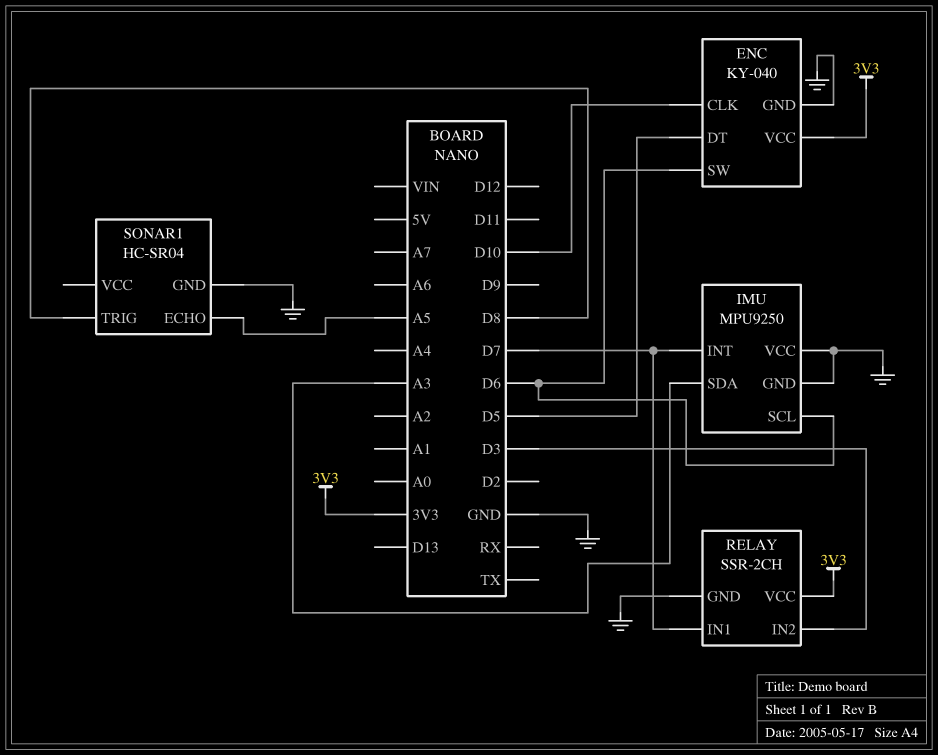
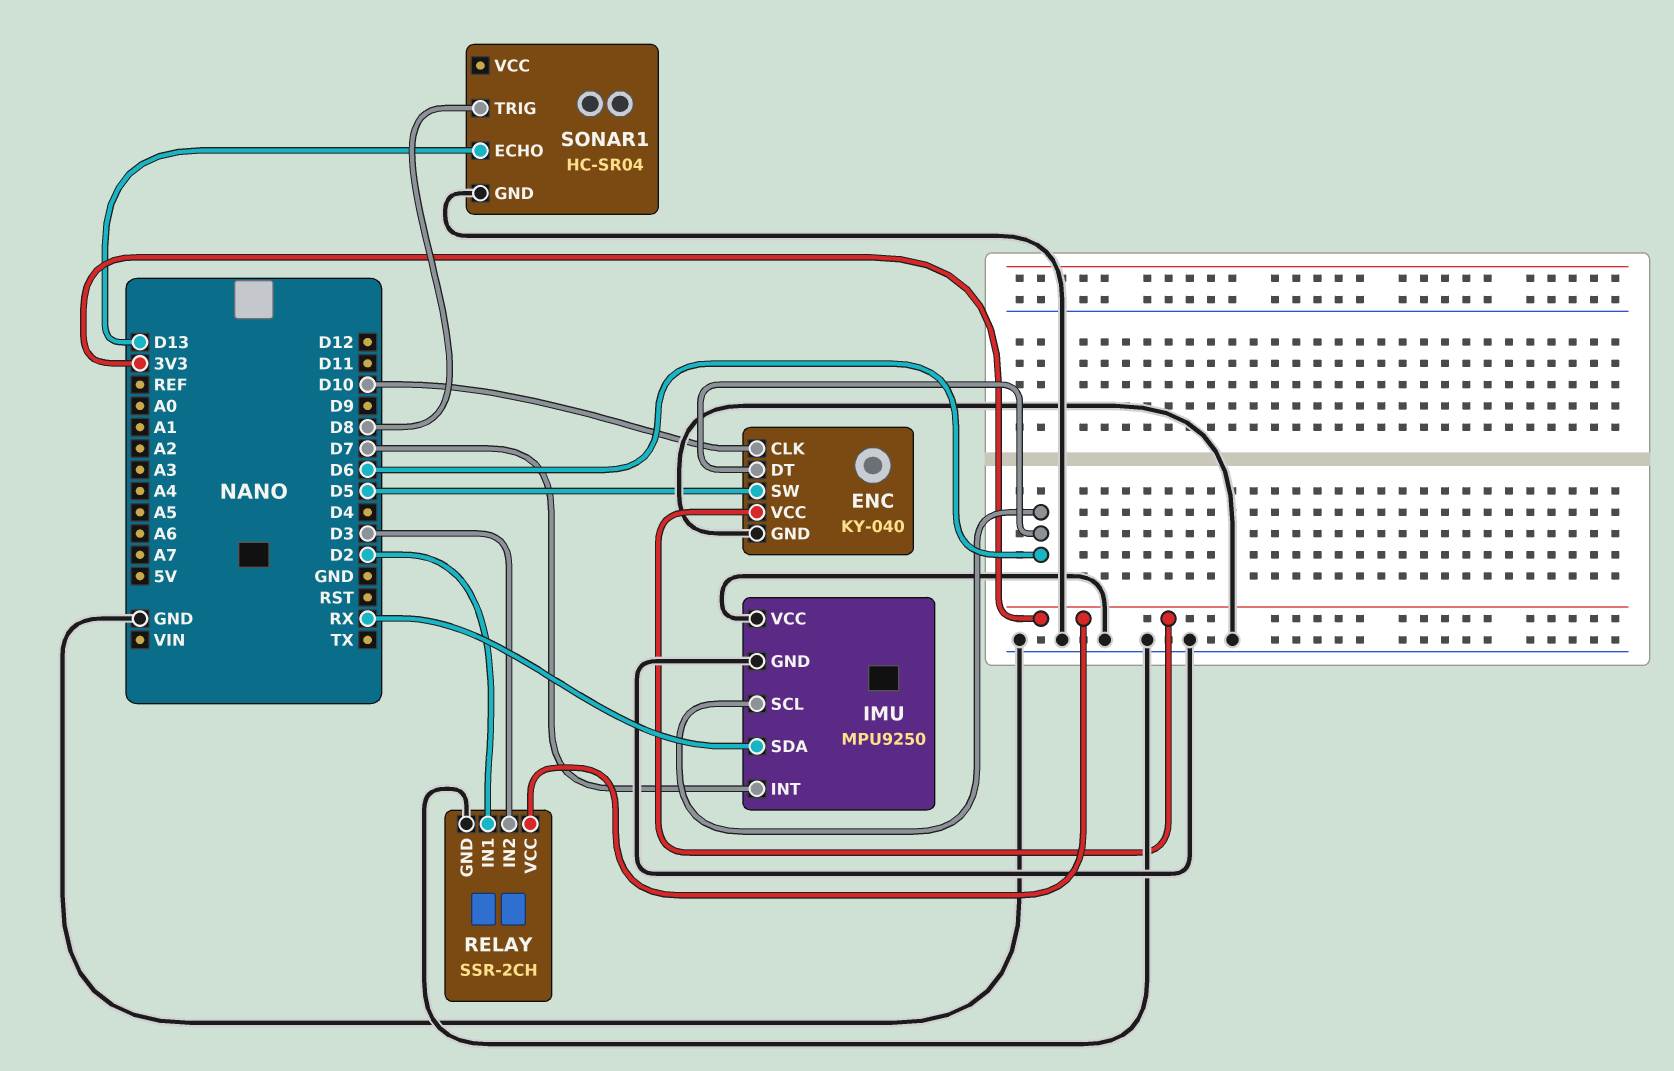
ENC pin DT: D5 -> D6
ENC pin SW: D6 -> D5
IMU pin SDA: A3 -> RX
RELAY pin IN1: D7 -> D2
SONAR1 pin ECHO: A5 -> D13

